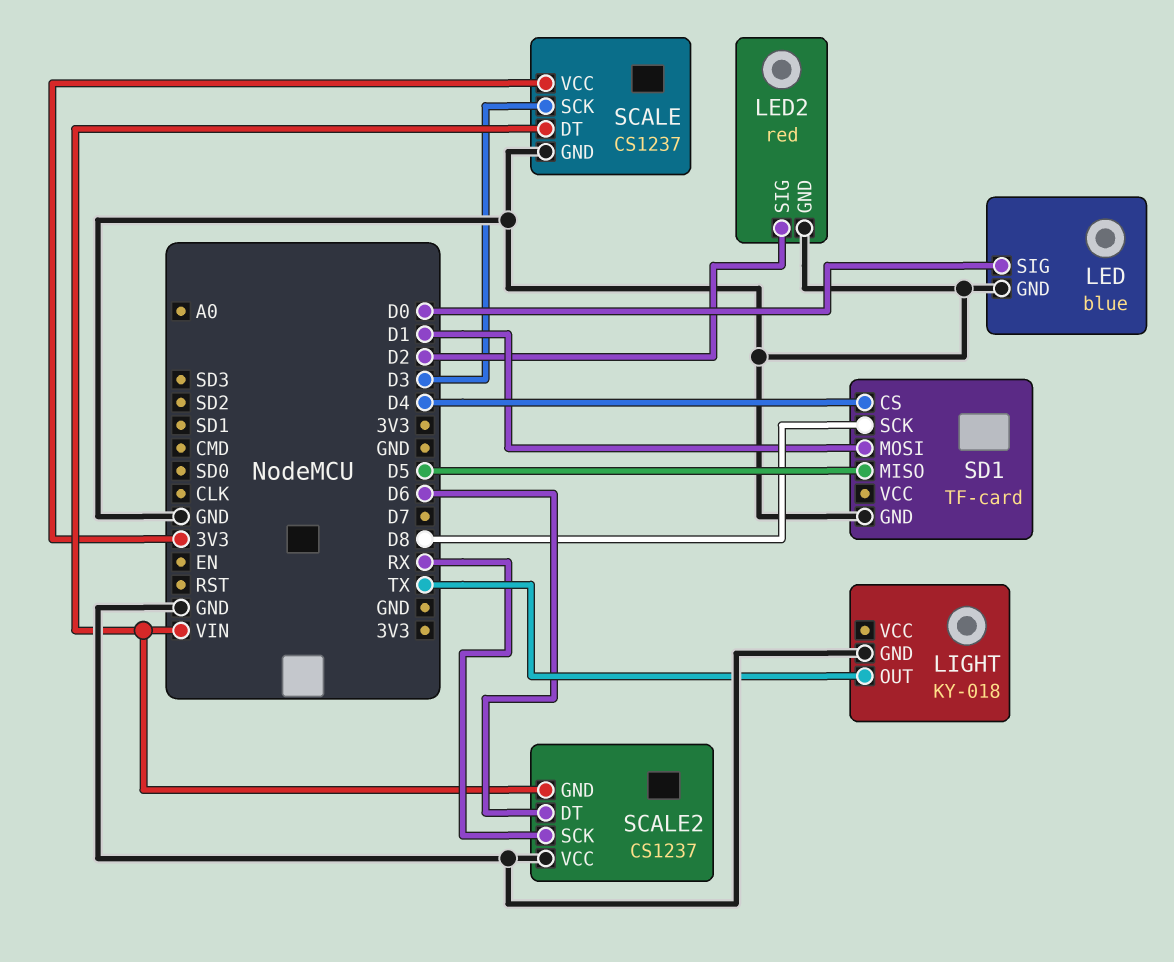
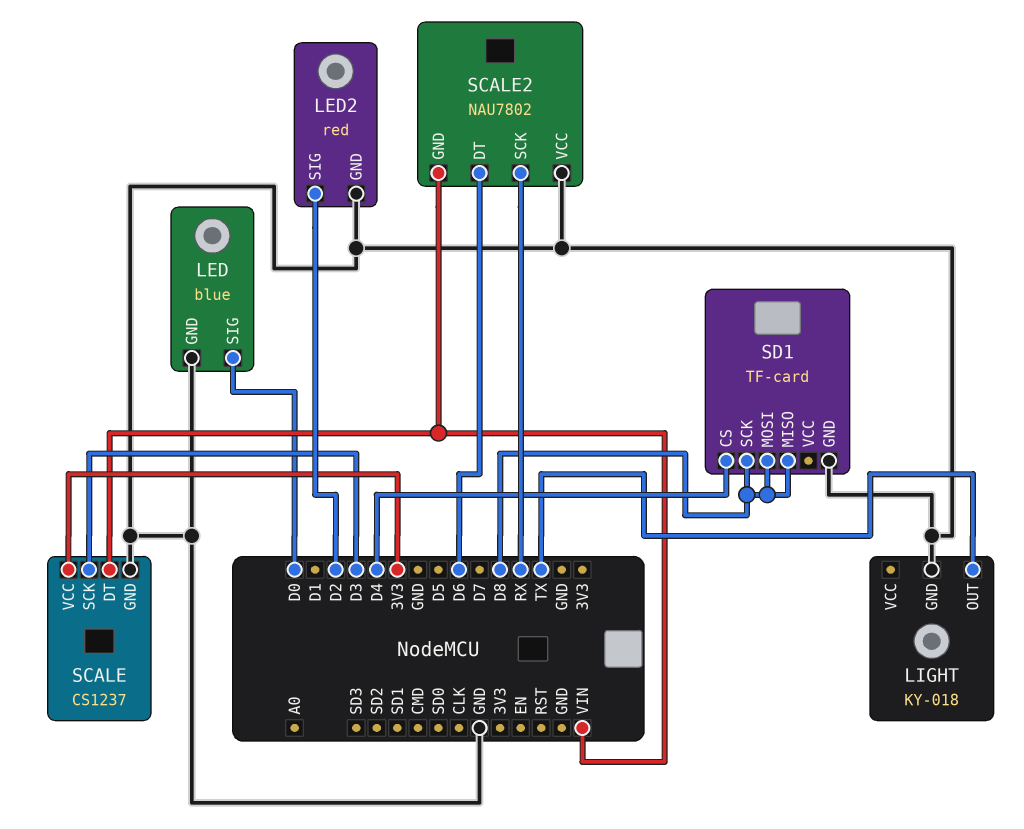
SCALE2: CS1237 -> NAU7802
SD1 pin MISO: D5 -> D8
SD1 pin MOSI: D1 -> D8

